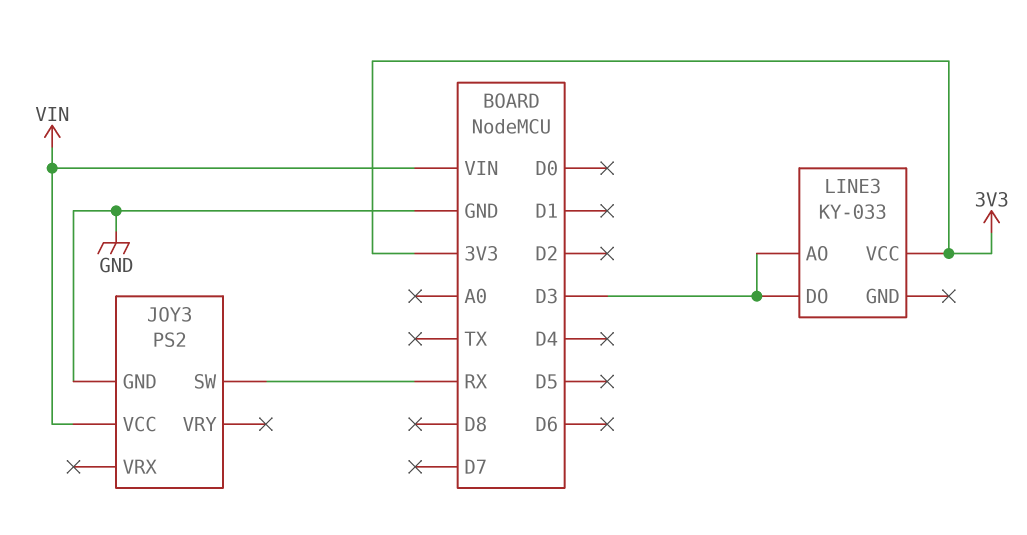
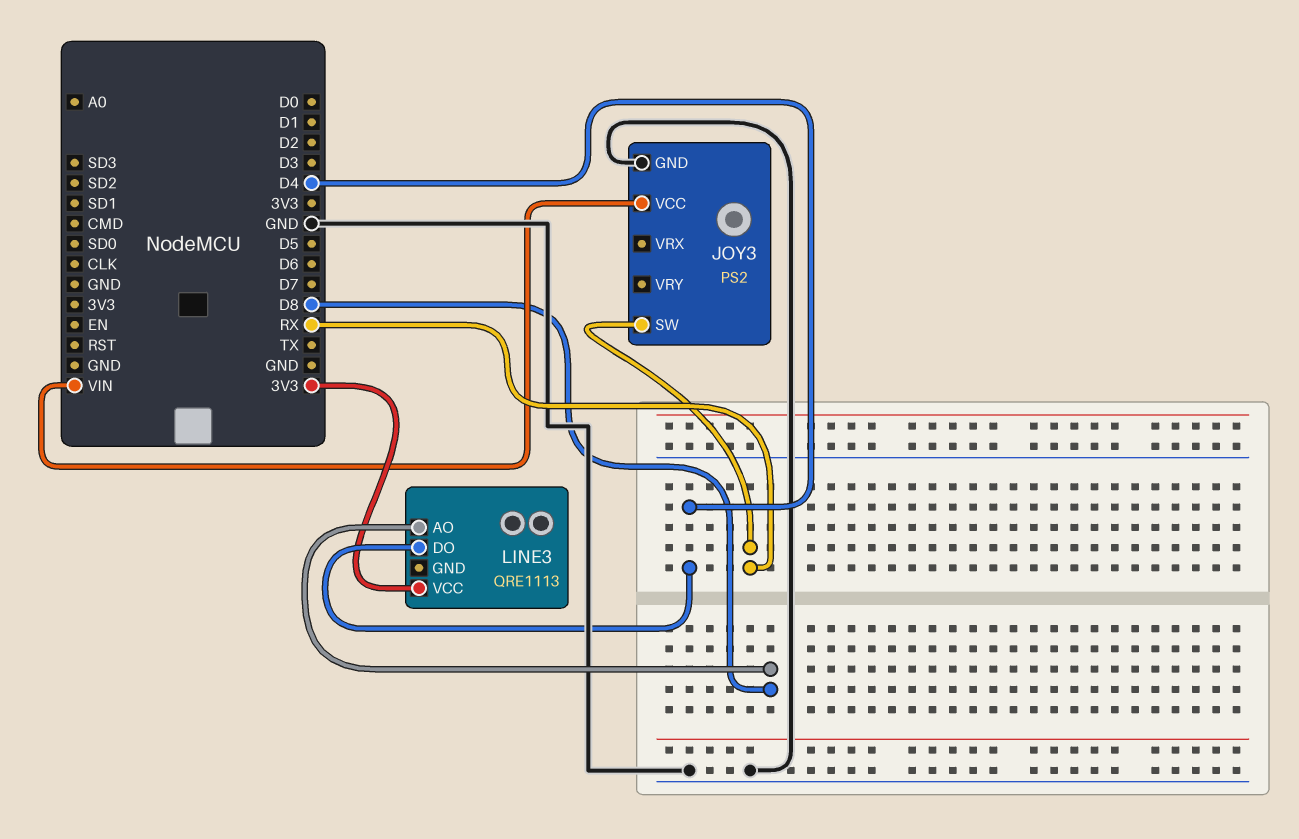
LINE3: KY-033 -> QRE1113
LINE3 pin AO: D3 -> D8
LINE3 pin DO: D3 -> D4

